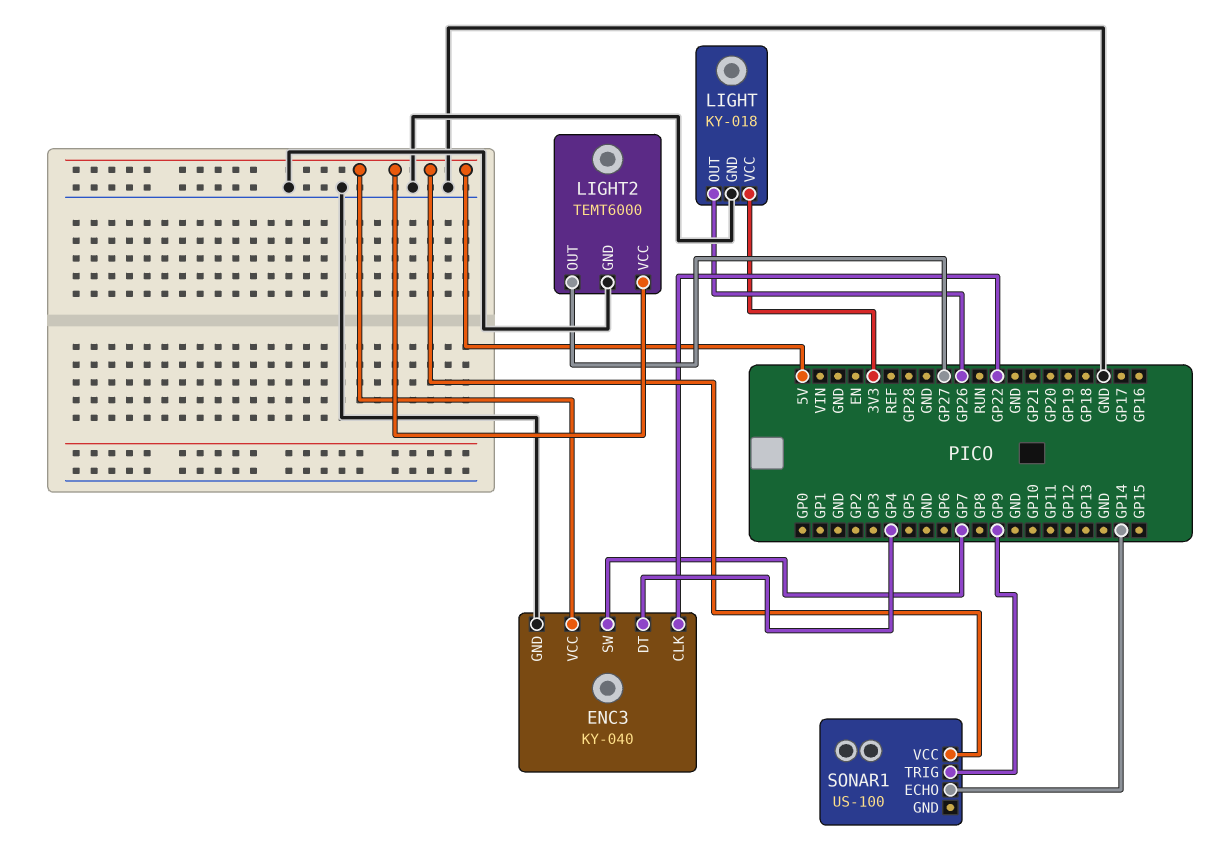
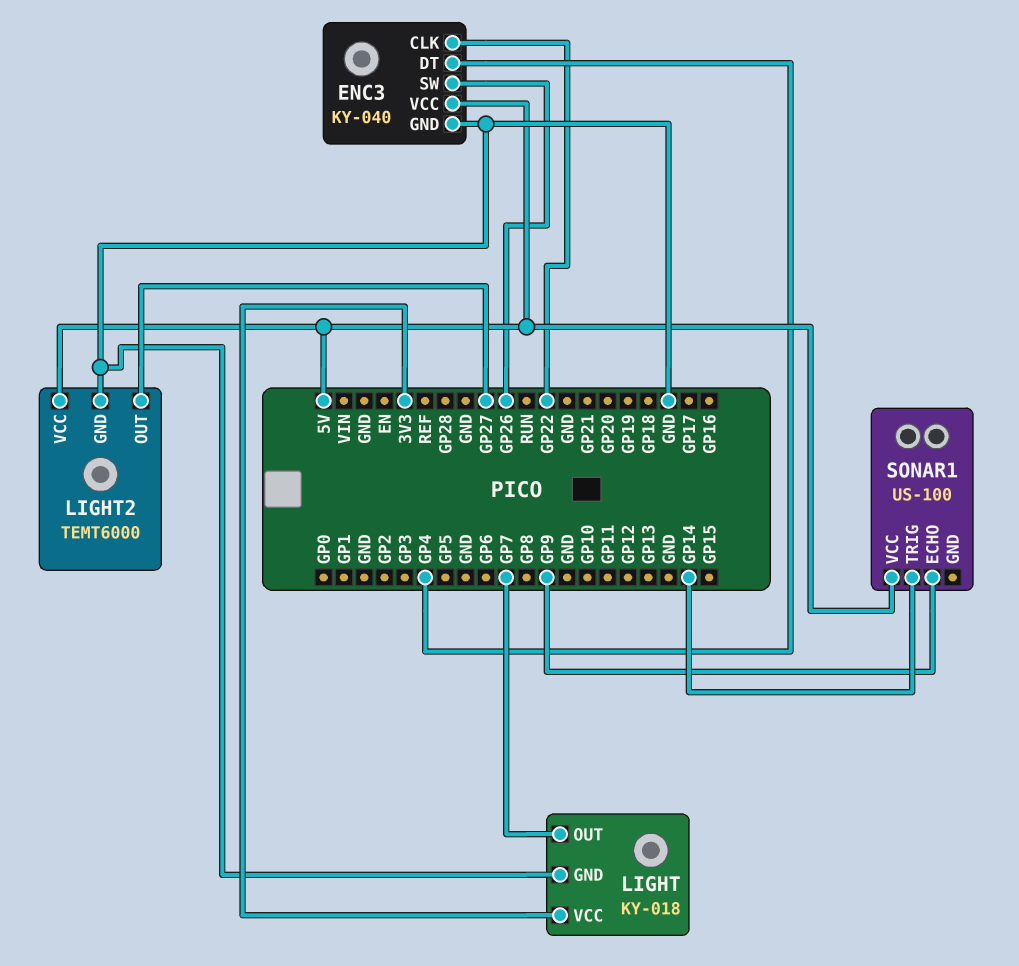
ENC3 pin SW: GP7 -> GP26
LIGHT pin OUT: GP26 -> GP7
SONAR1 pin ECHO: GP14 -> GP9
SONAR1 pin TRIG: GP9 -> GP14

